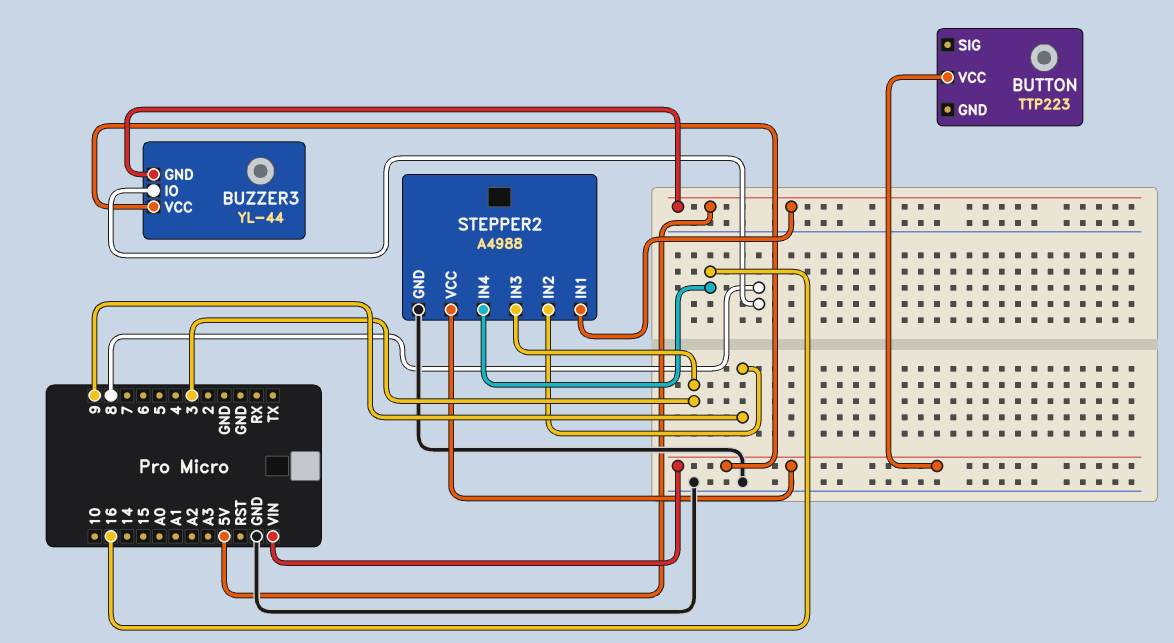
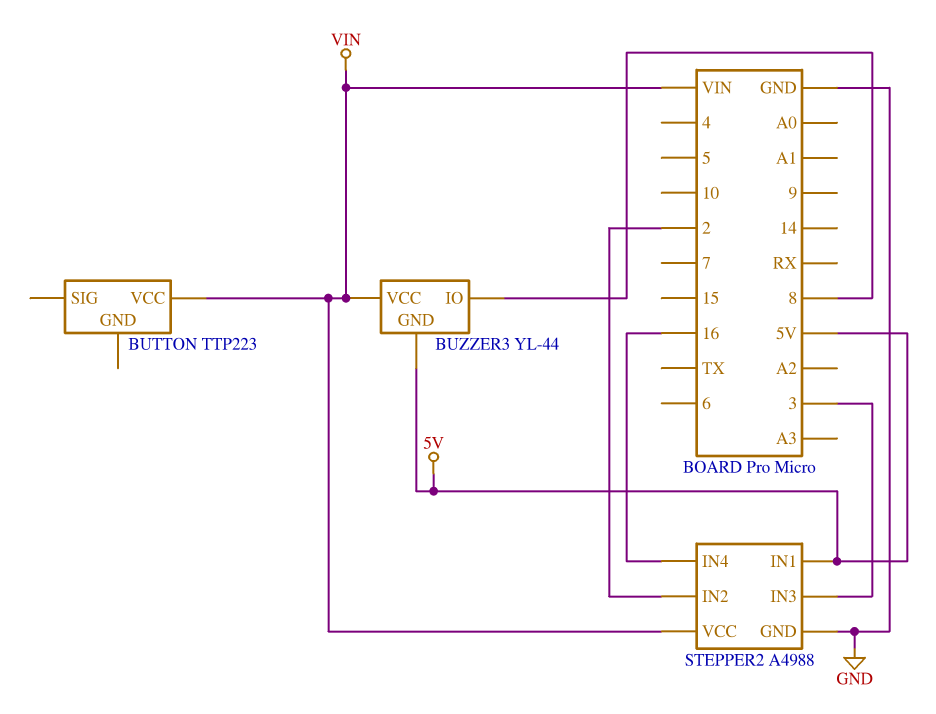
STEPPER2 pin IN2: 9 -> 2

